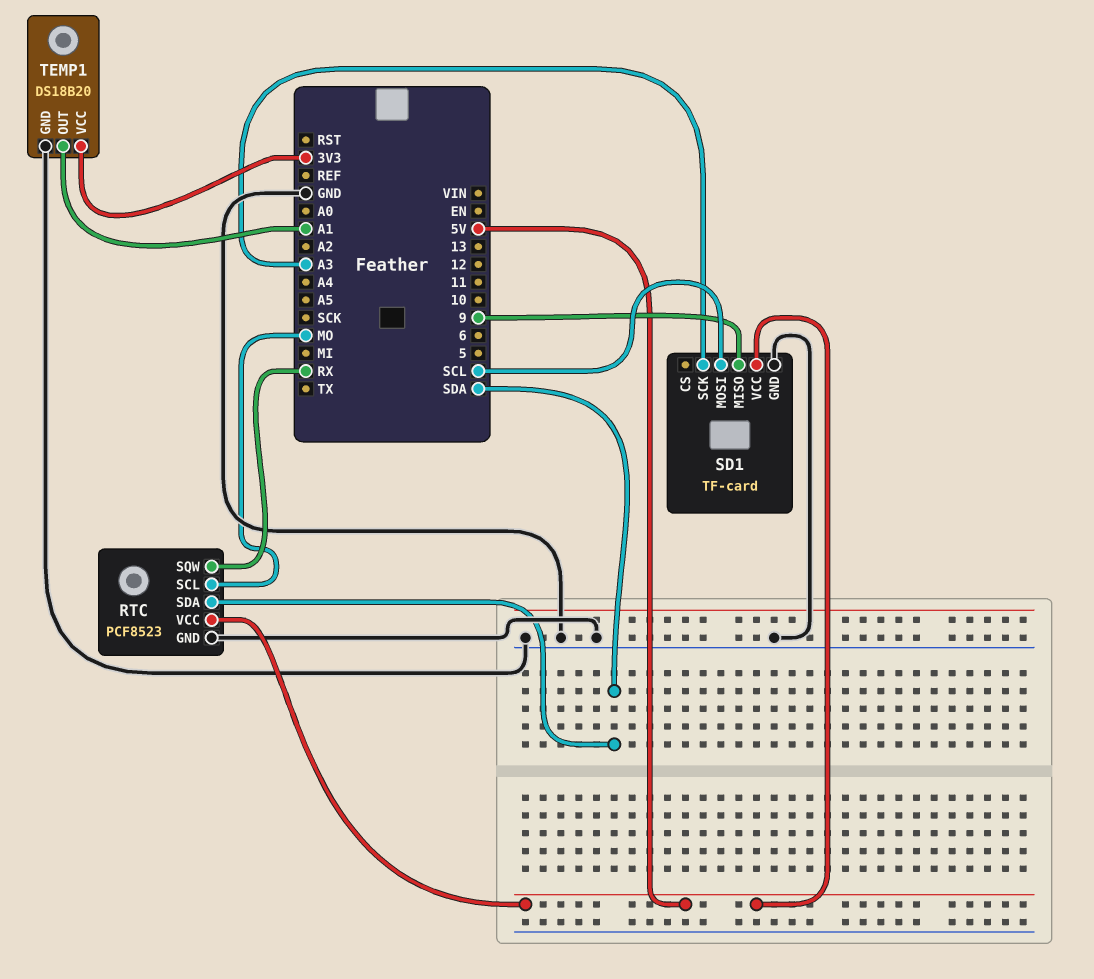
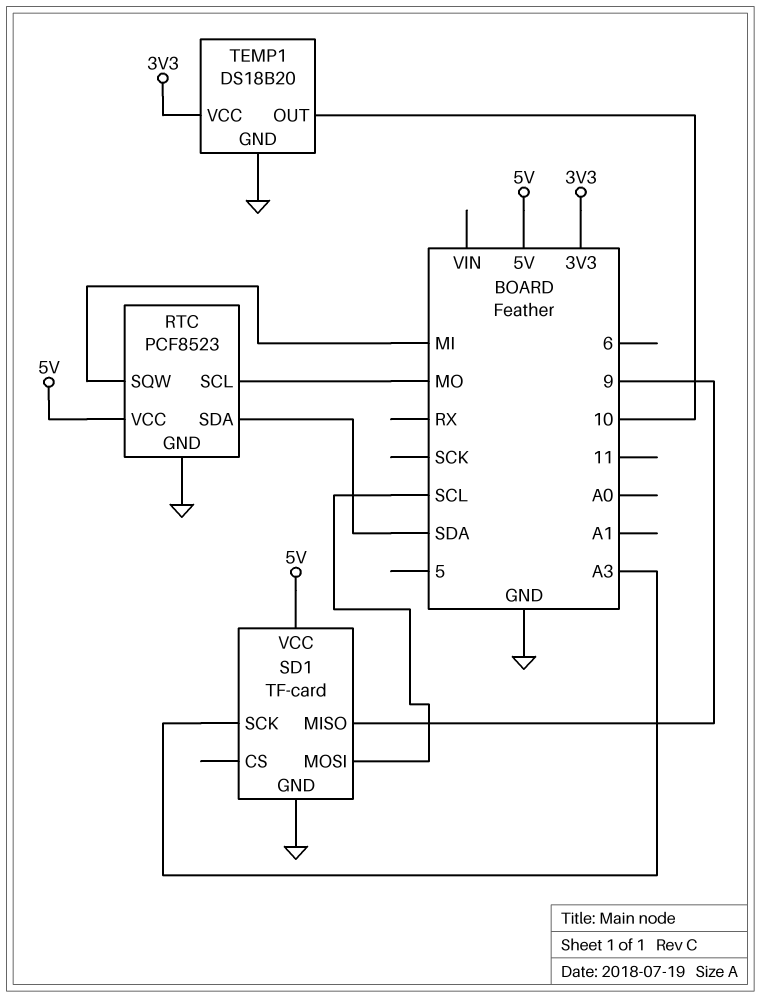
RTC pin SQW: RX -> MI
TEMP1 pin OUT: A1 -> 10

